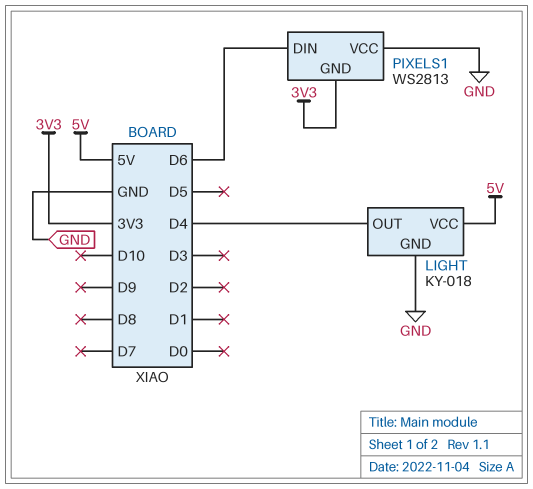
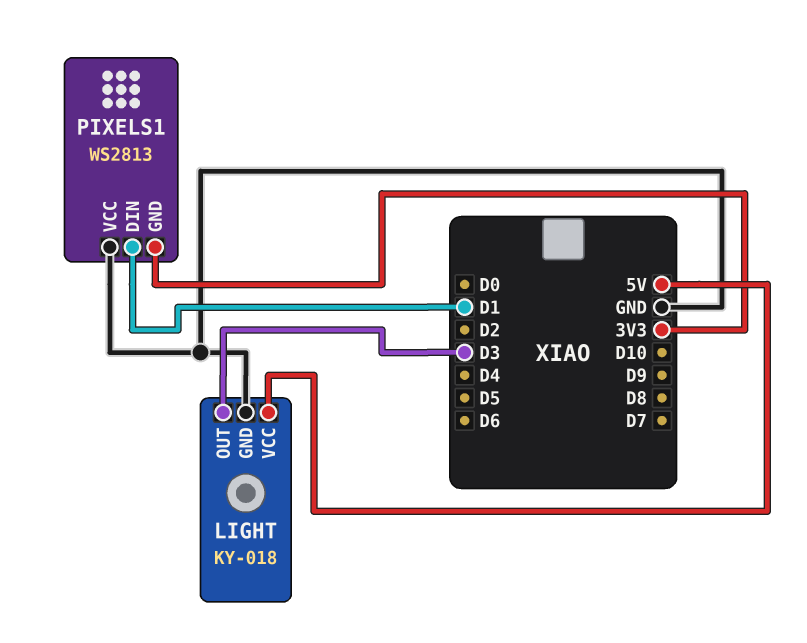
LIGHT pin OUT: D4 -> D3
PIXELS1 pin DIN: D6 -> D1

